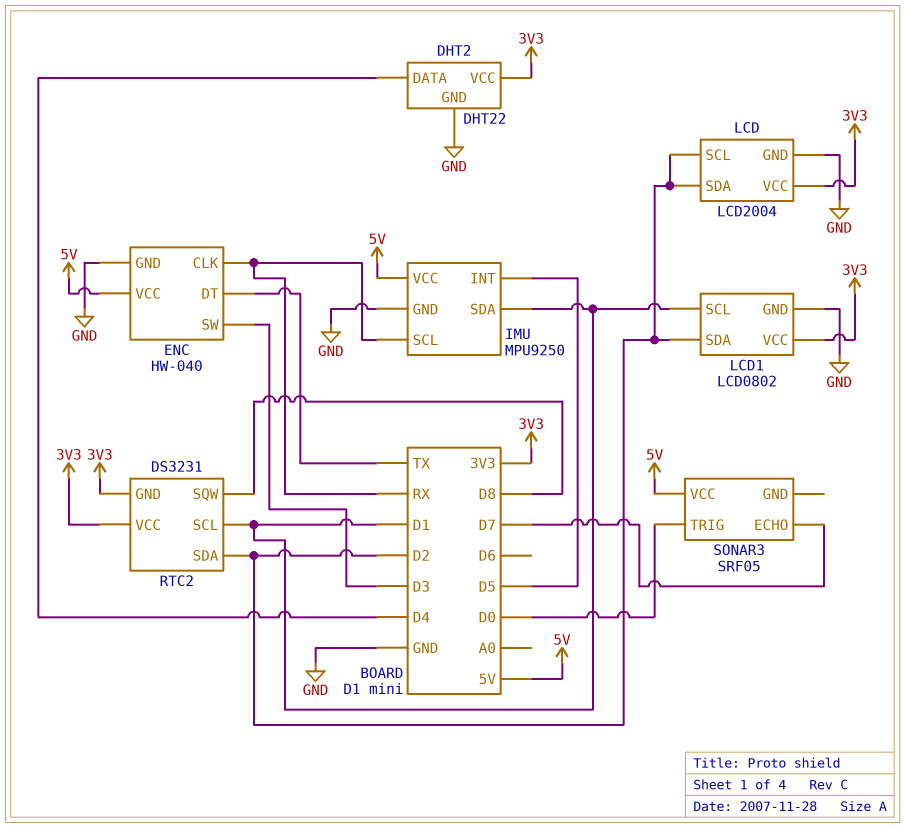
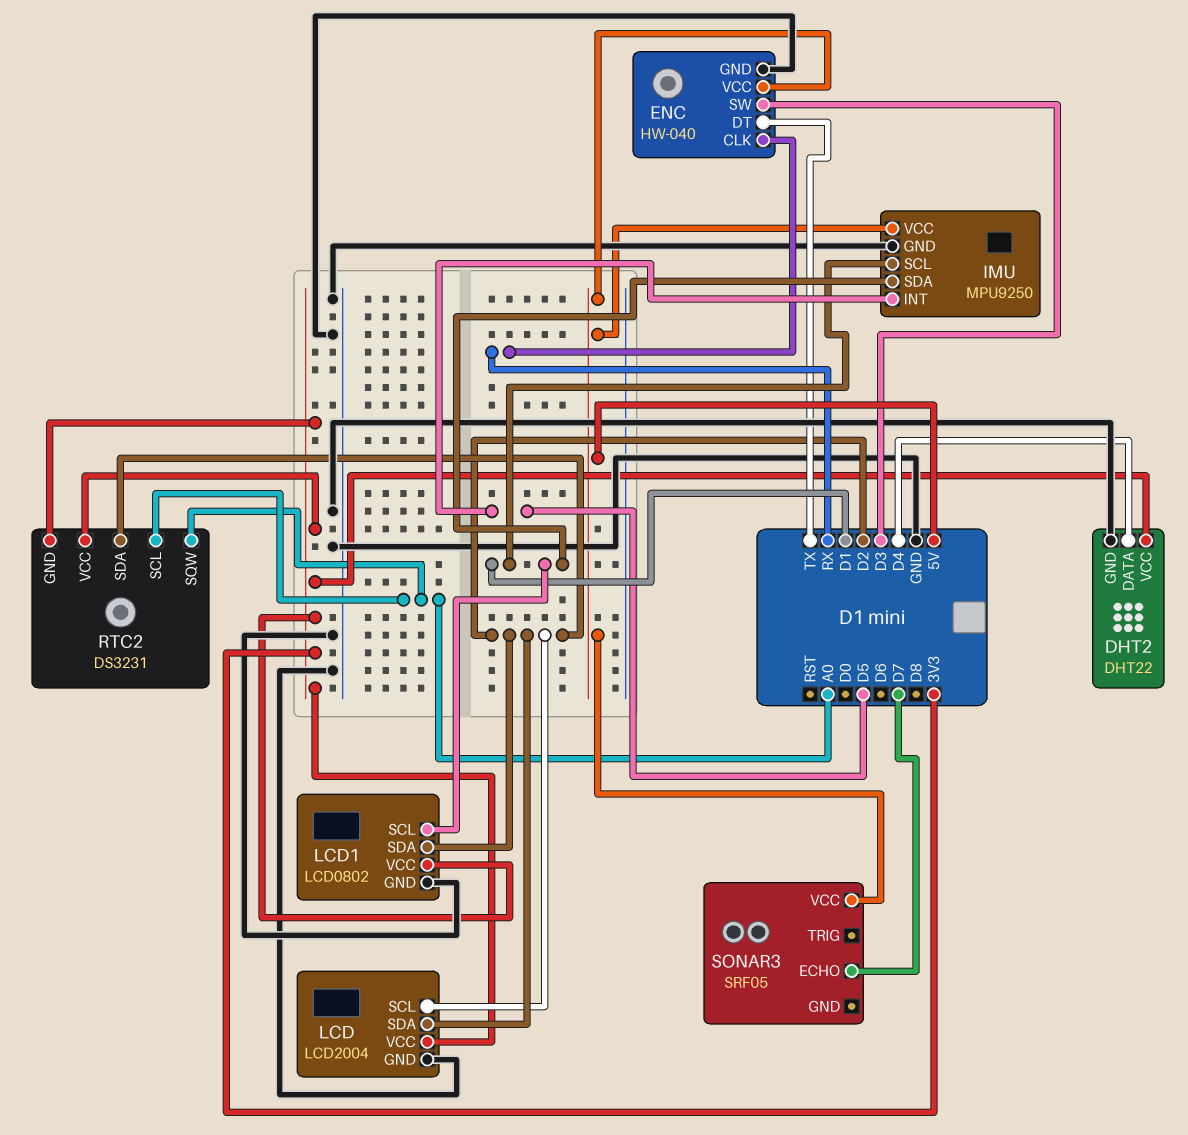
IMU pin SCL: RX -> D1
RTC2 pin SCL: D1 -> A0
RTC2 pin SQW: D8 -> A0
SONAR3 pin TRIG: D0 -> none

